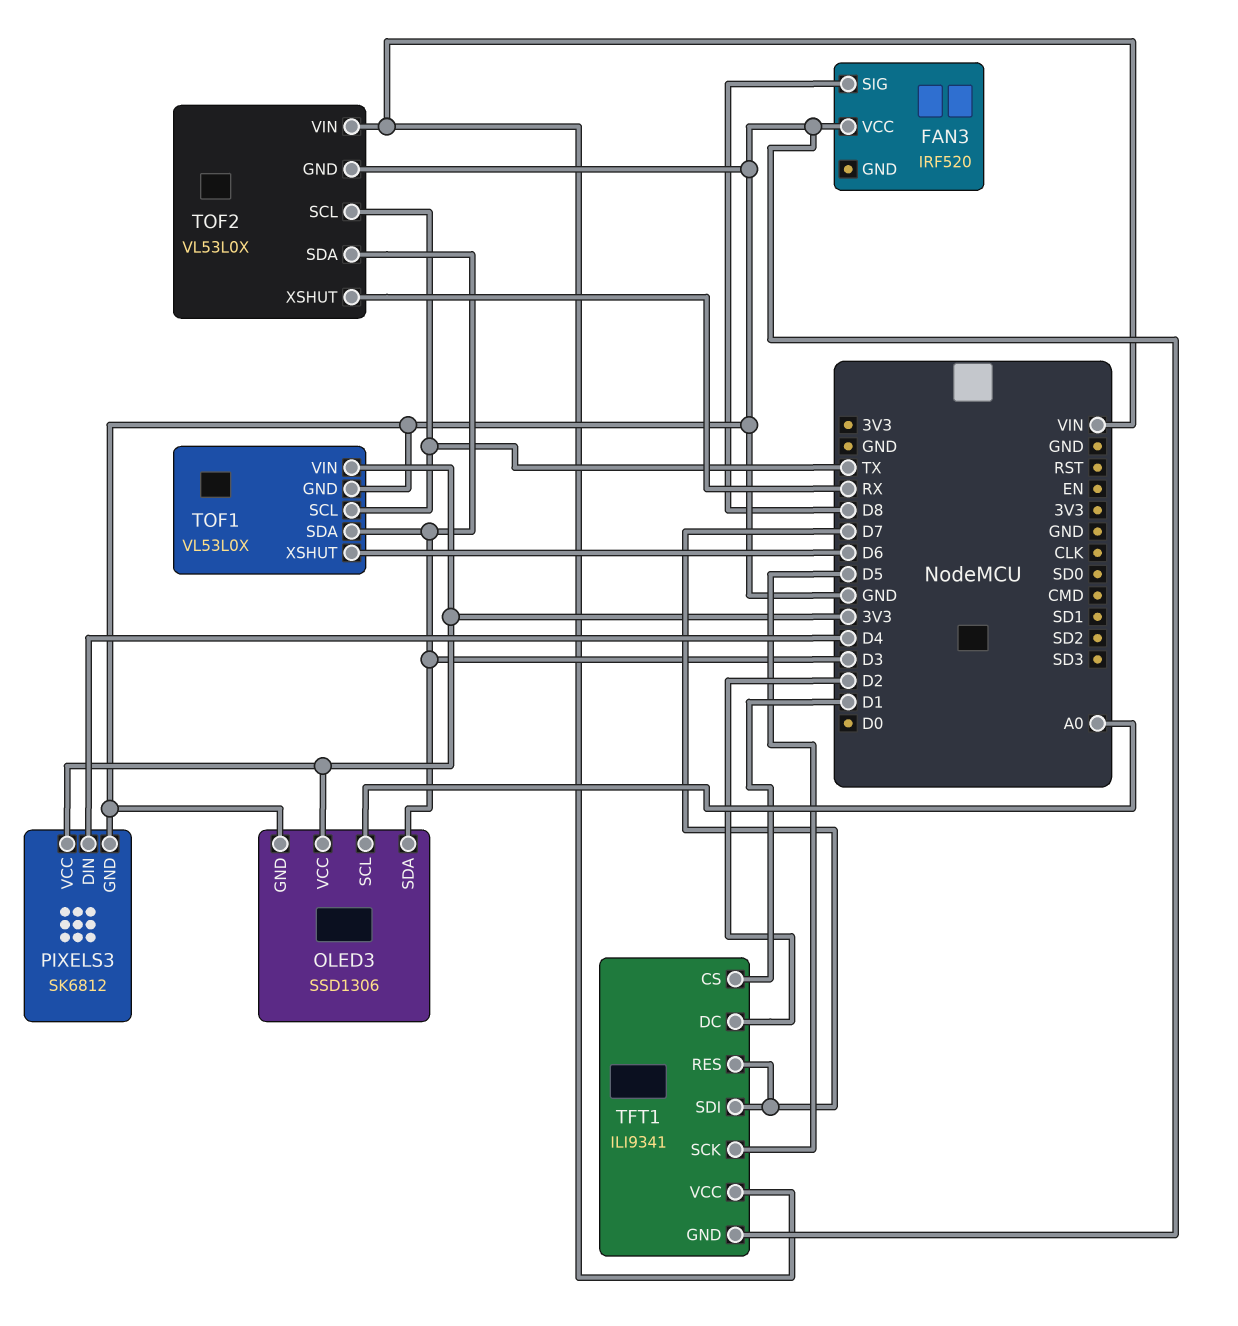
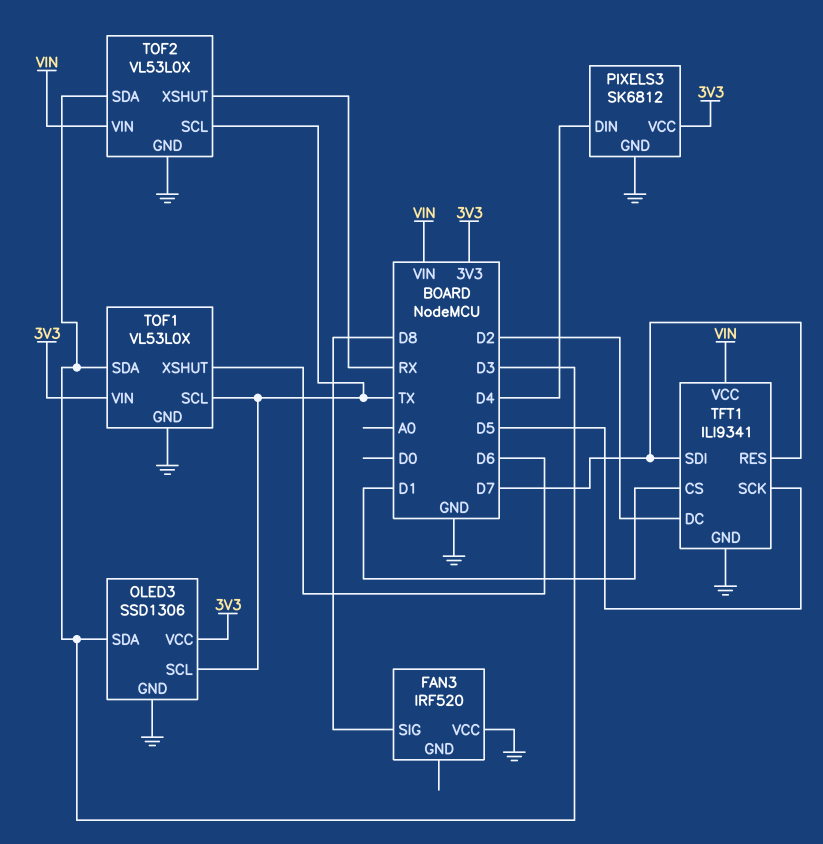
OLED3 pin SCL: A0 -> TX

